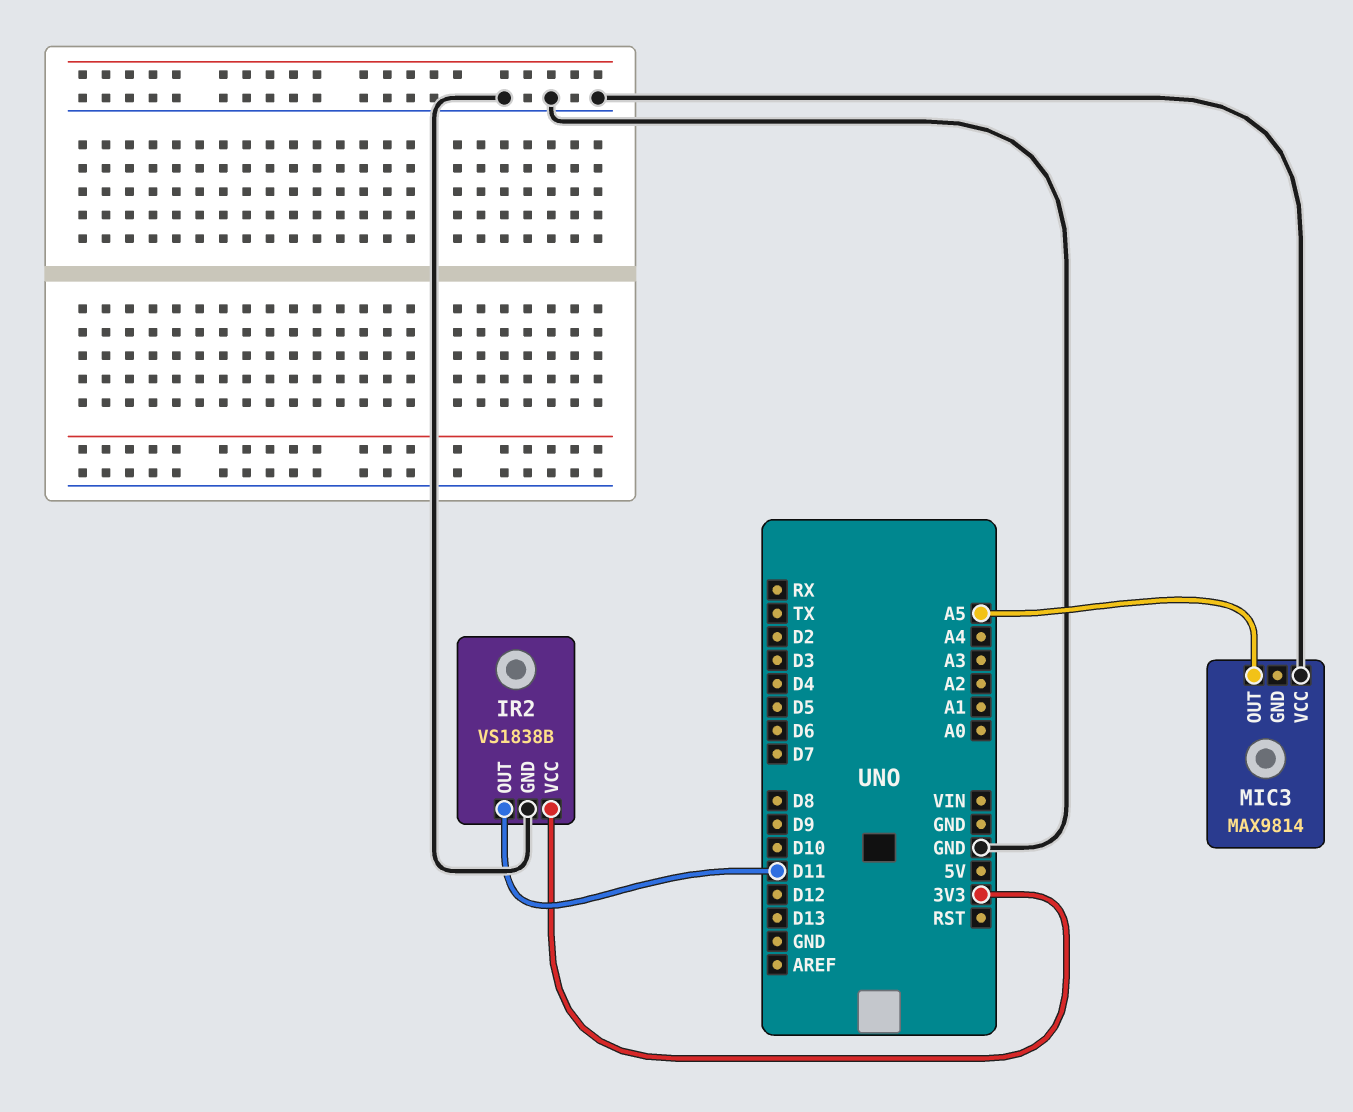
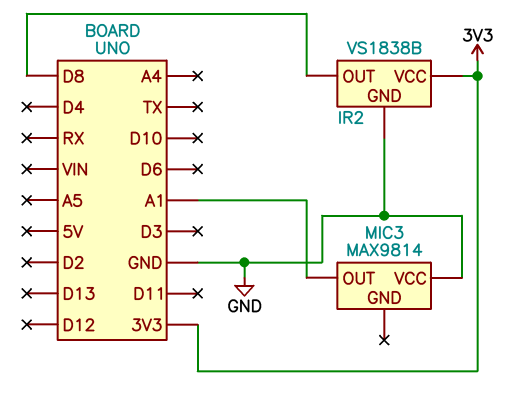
IR2 pin OUT: D11 -> D8
MIC3 pin OUT: A5 -> A1

